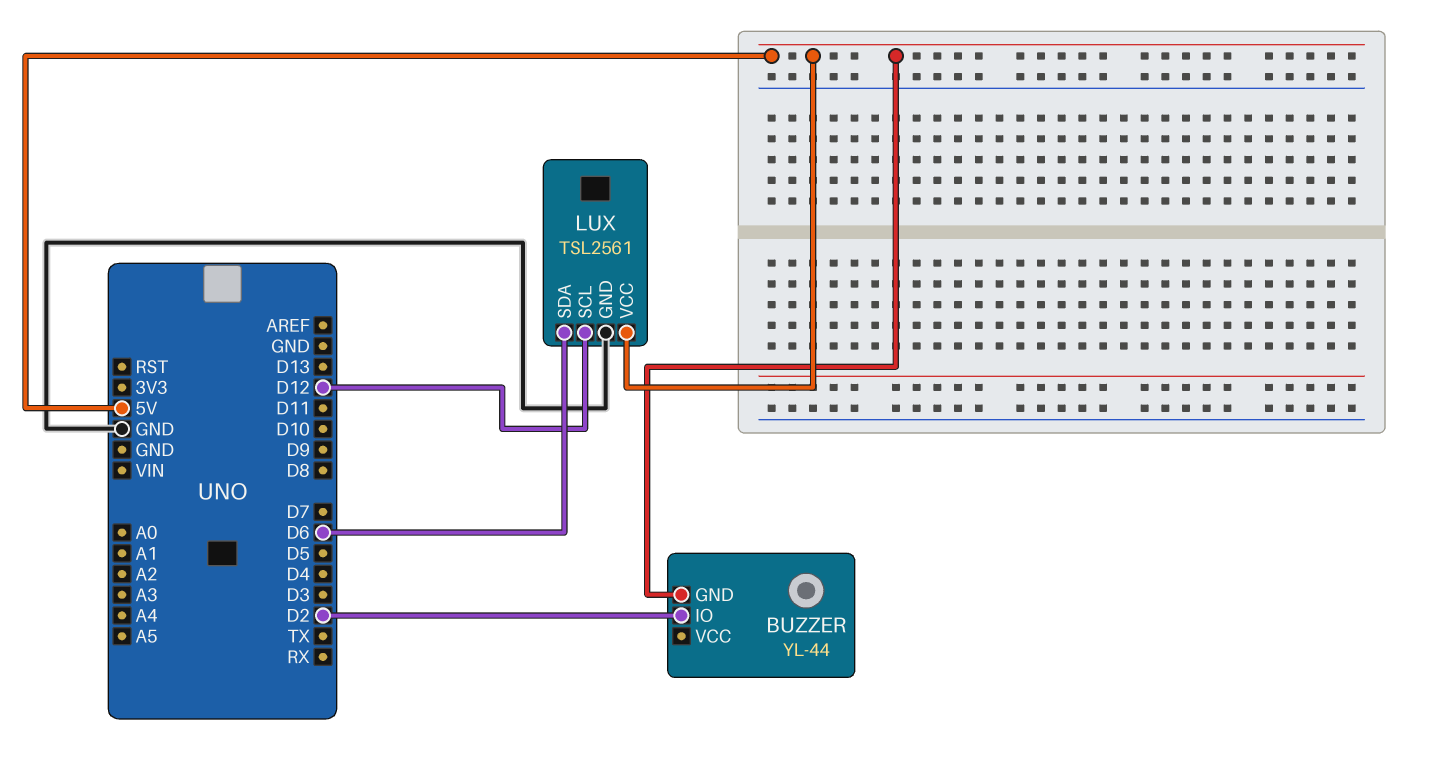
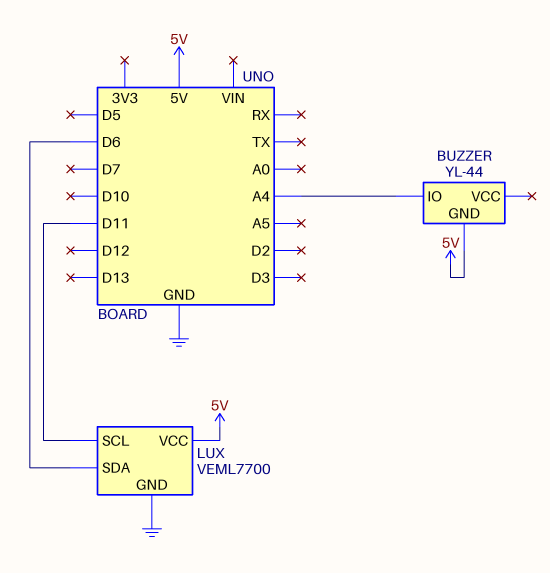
BUZZER pin IO: D2 -> A4
LUX: TSL2561 -> VEML7700
LUX pin SCL: D12 -> D11

